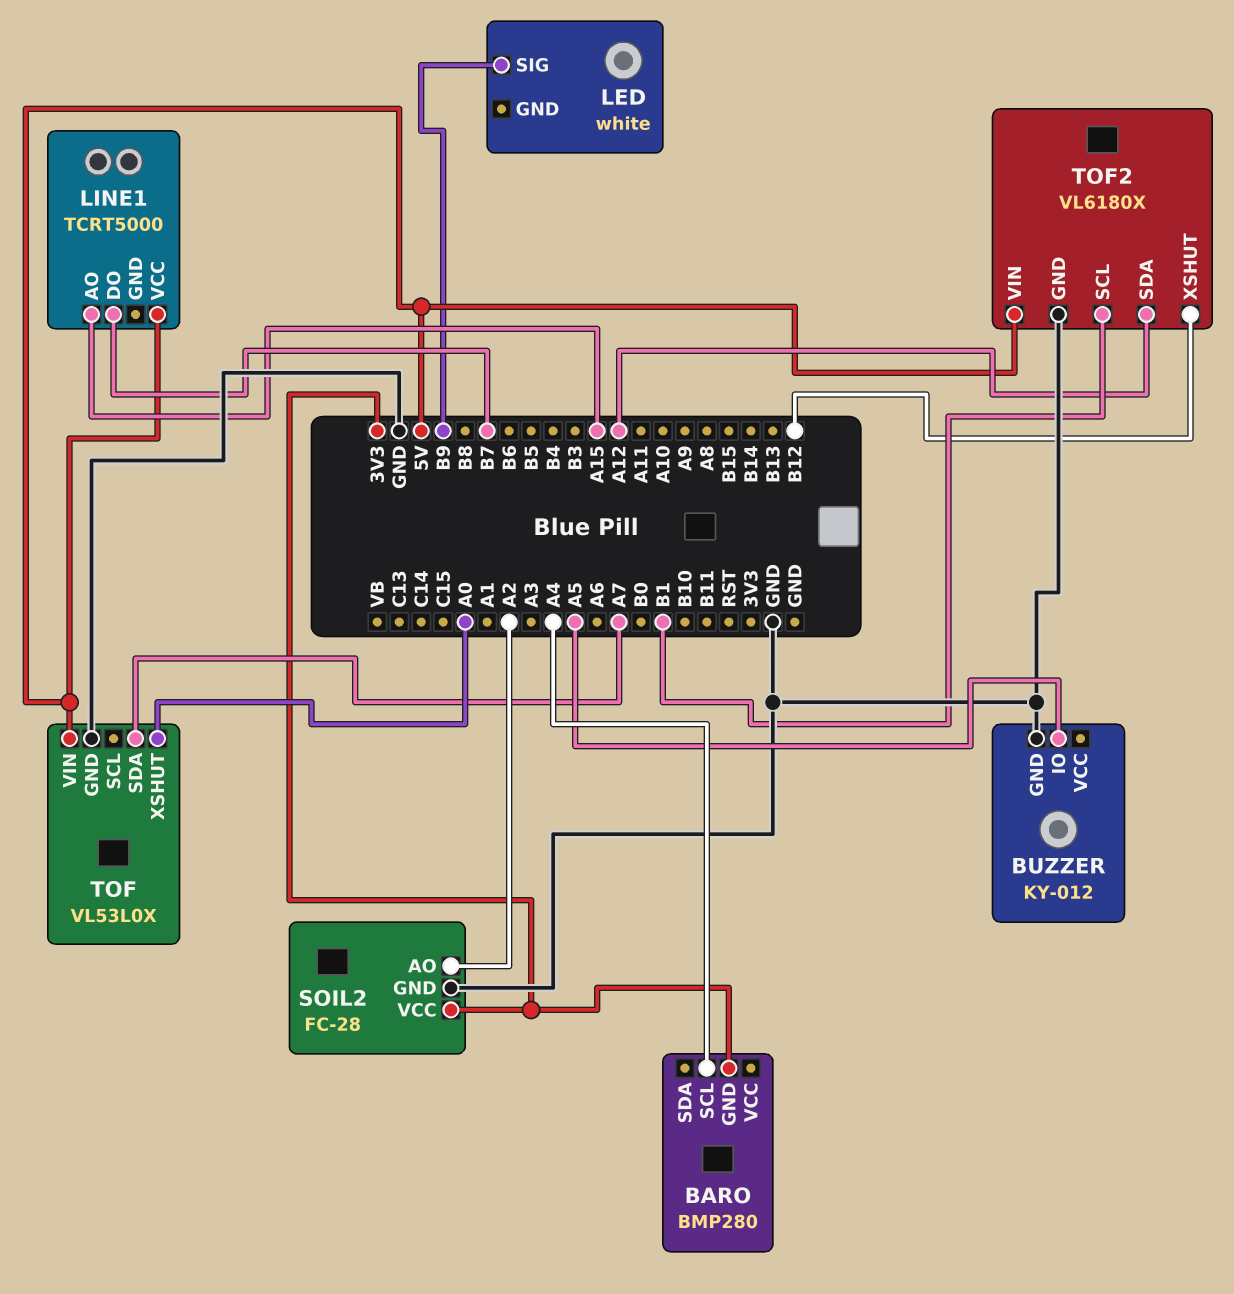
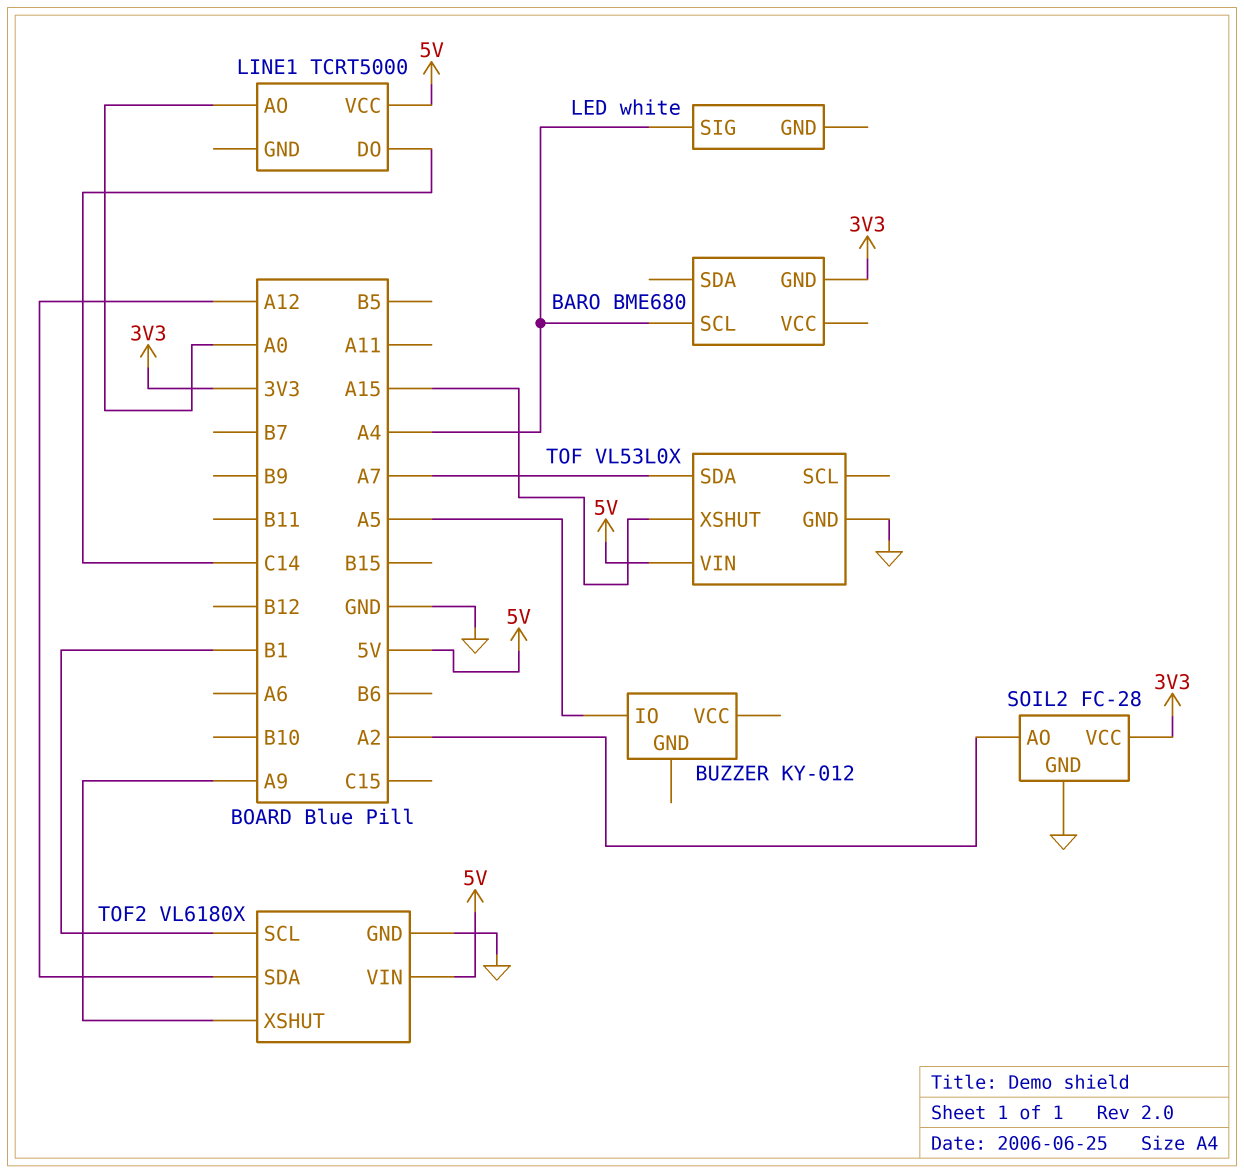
BARO: BMP280 -> BME680
BUZZER pin GND: GND -> none
LED pin SIG: B9 -> A4
LINE1 pin AO: A15 -> A0
LINE1 pin DO: B7 -> C14
TOF pin XSHUT: A0 -> A15
TOF2 pin XSHUT: B12 -> A9

